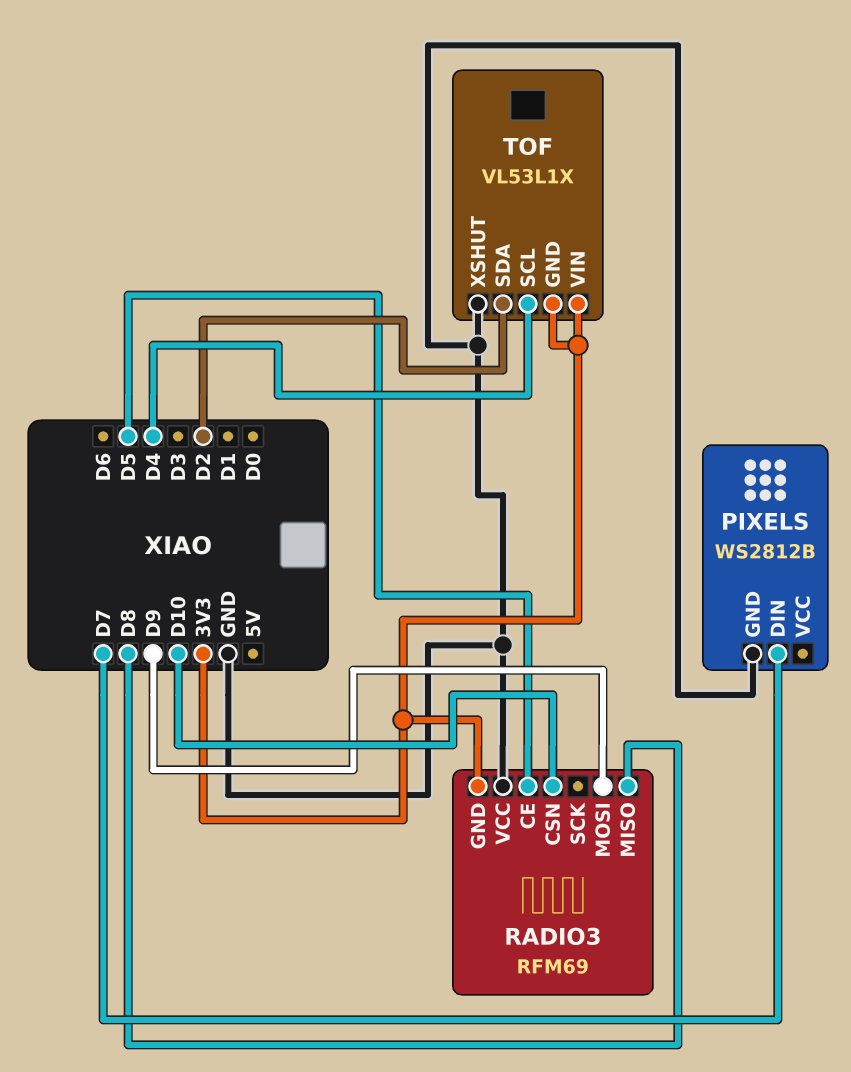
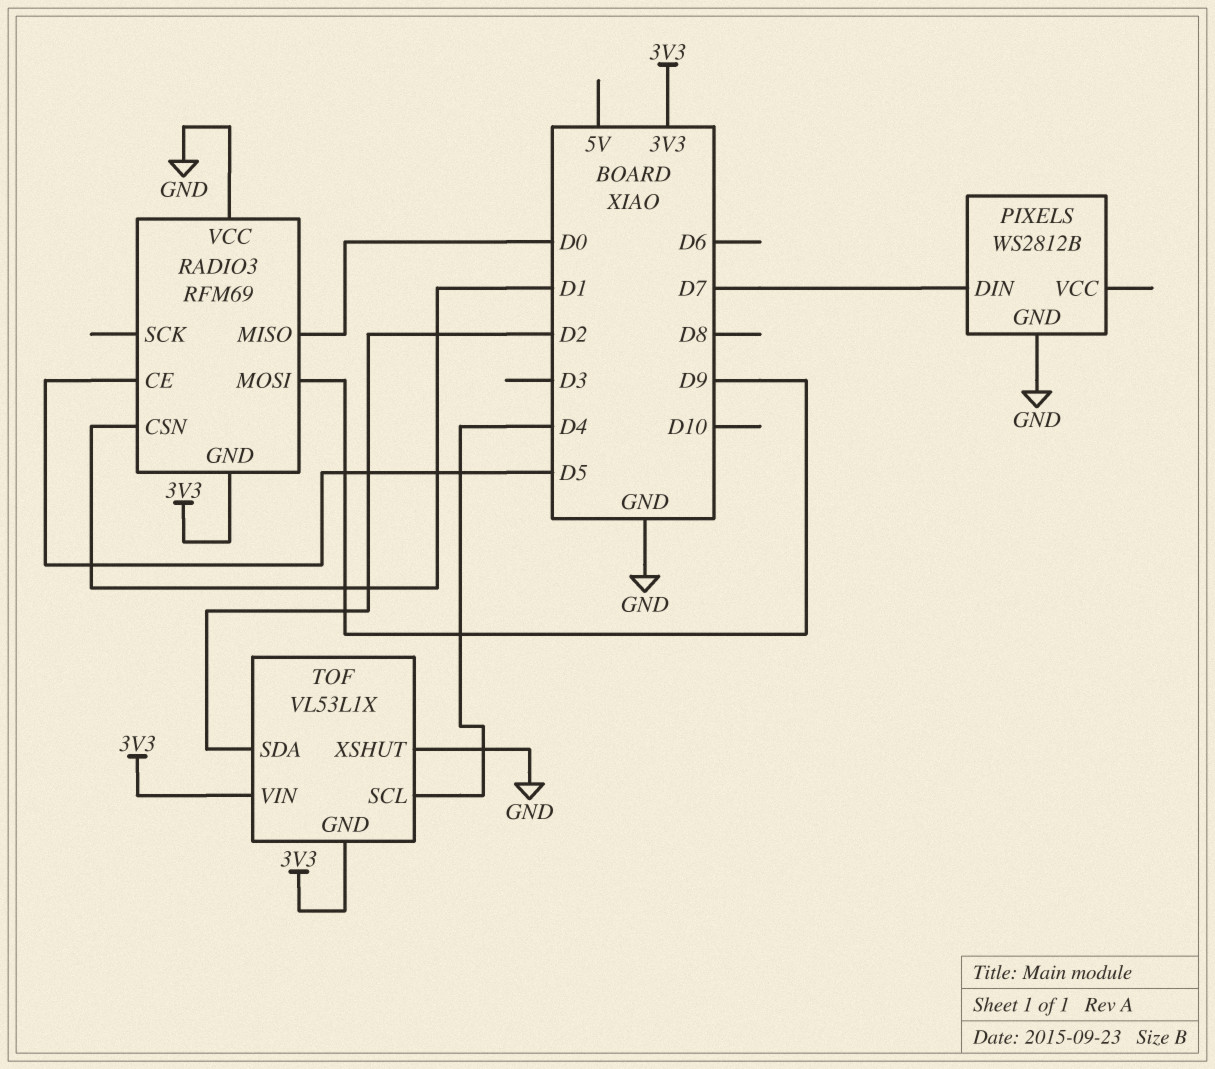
RADIO3 pin CSN: D10 -> D1
RADIO3 pin MISO: D8 -> D0

